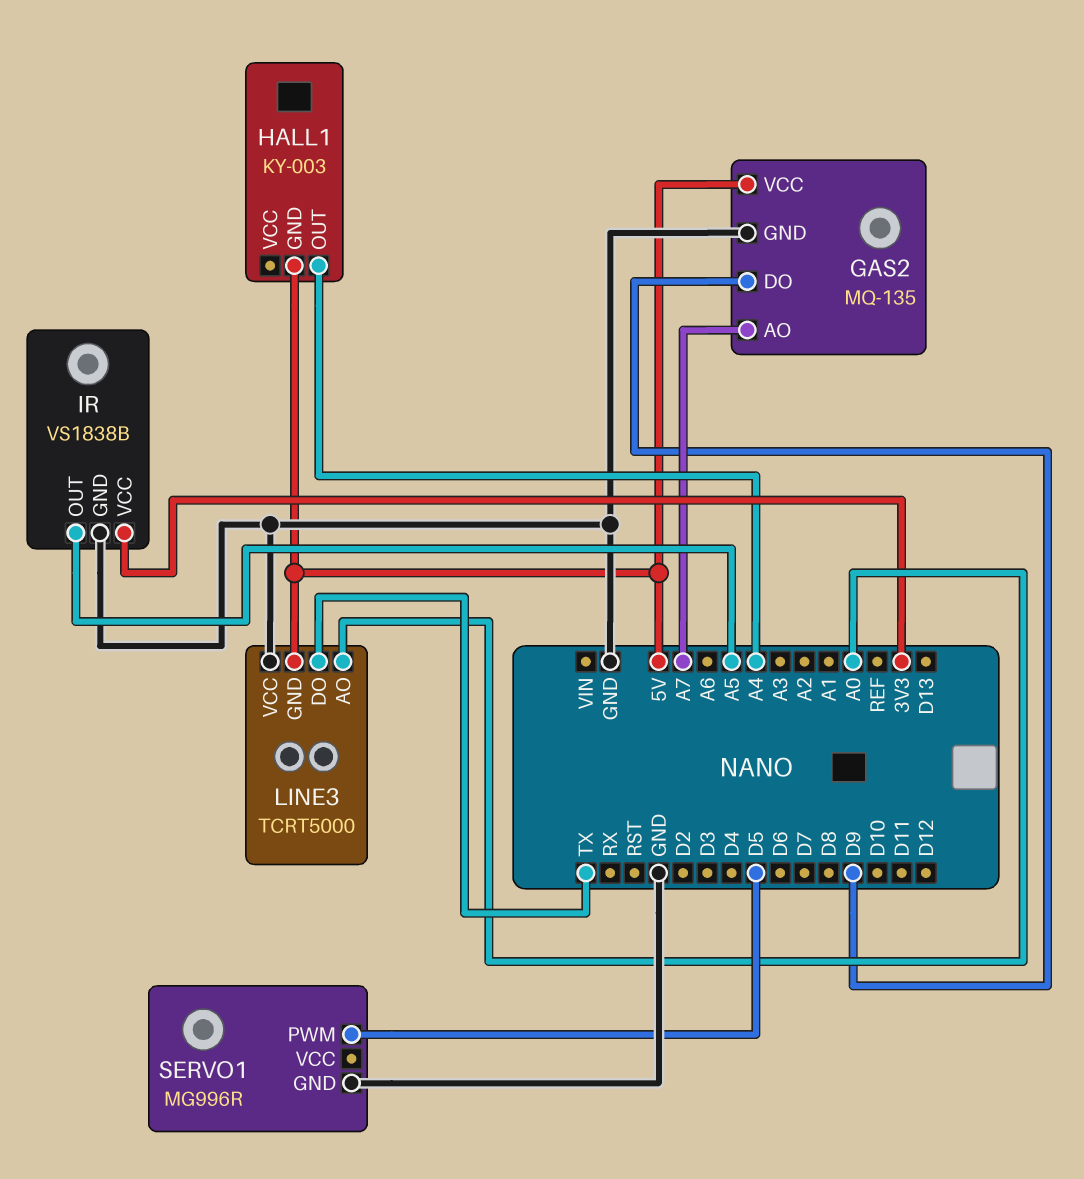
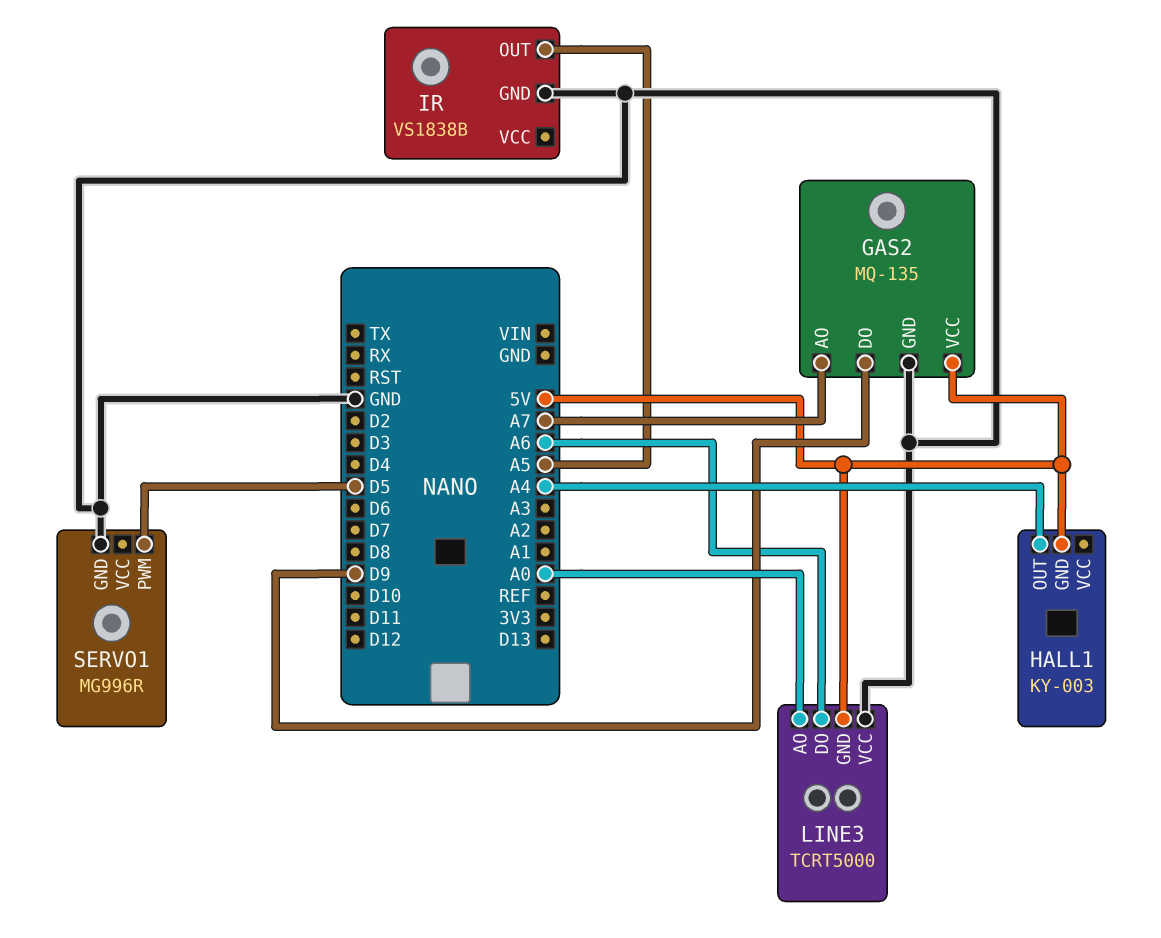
IR pin VCC: 3V3 -> none
LINE3 pin DO: TX -> A6

